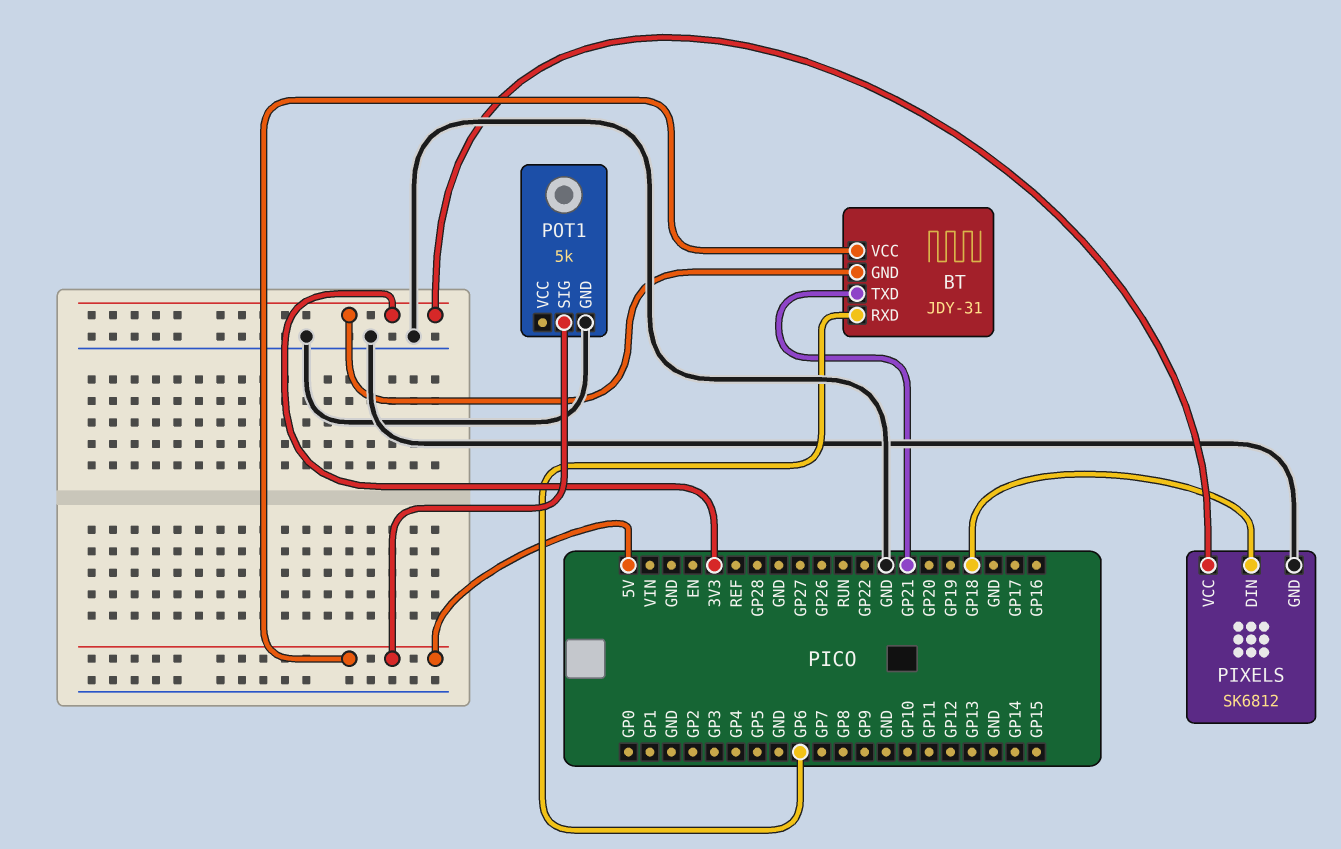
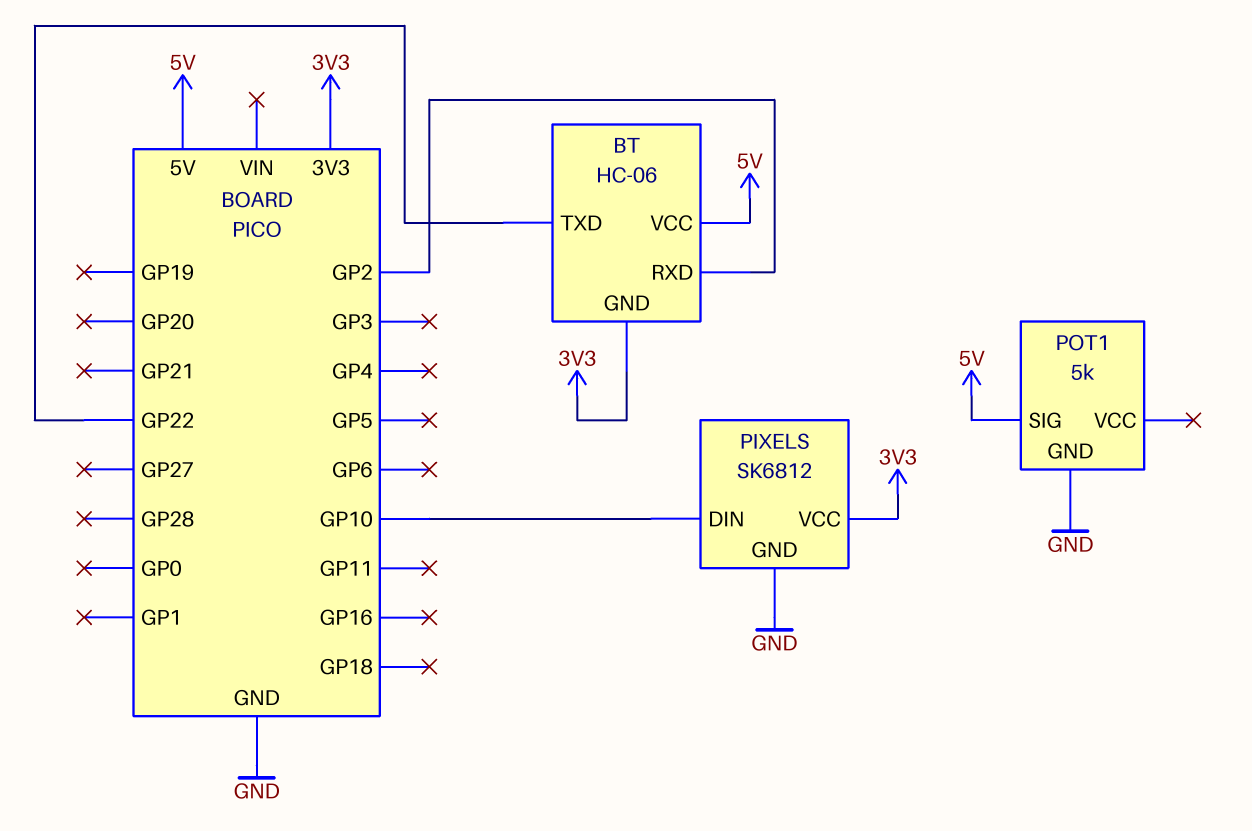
BT: JDY-31 -> HC-06
BT pin RXD: GP6 -> GP2
BT pin TXD: GP21 -> GP22
PIXELS pin DIN: GP18 -> GP10

